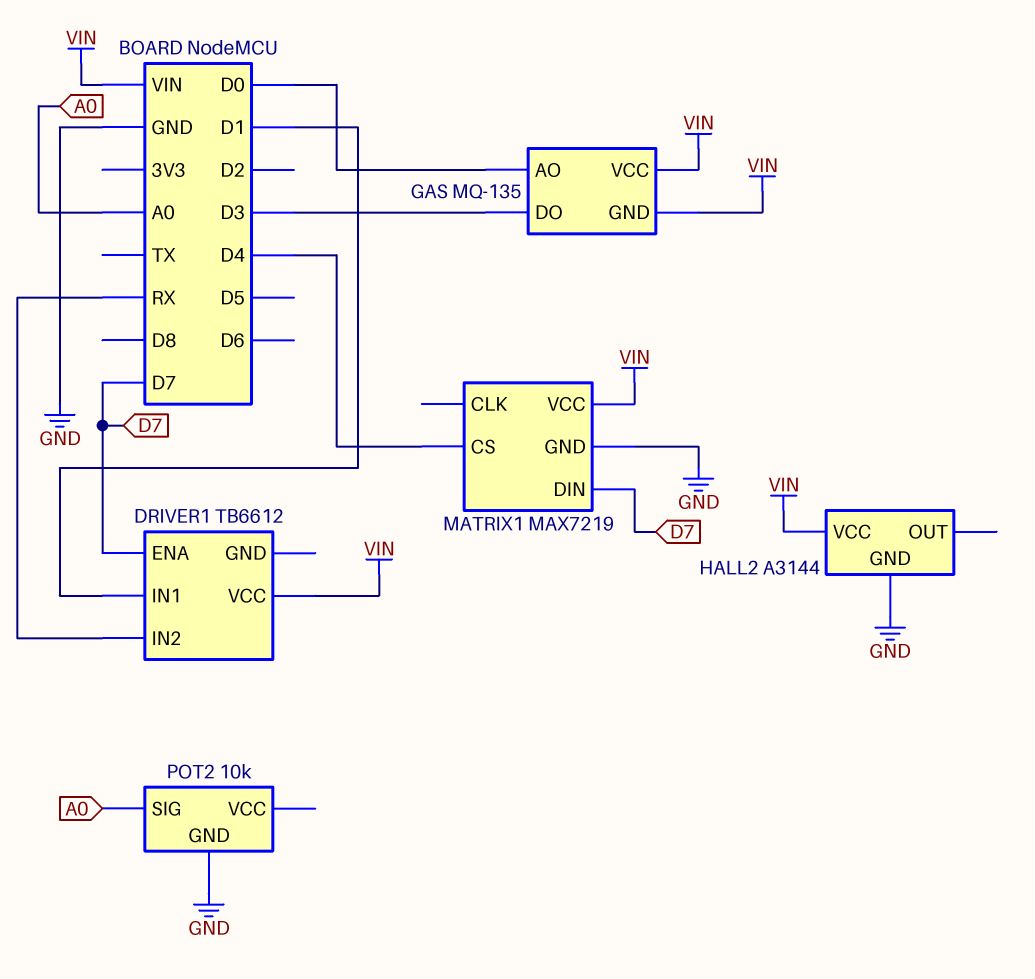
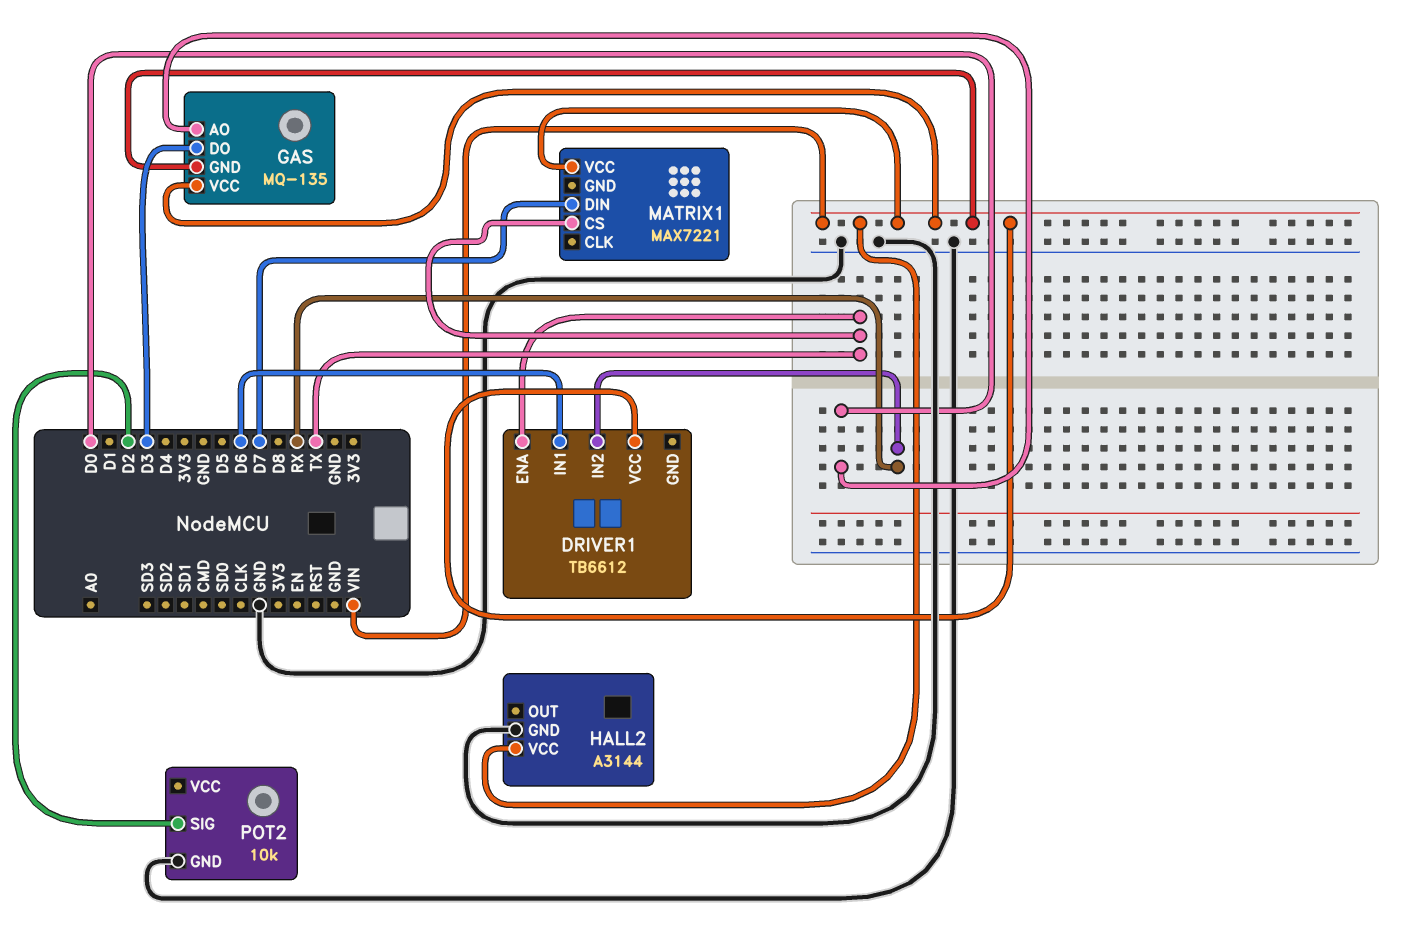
DRIVER1 pin ENA: D7 -> TX
DRIVER1 pin IN1: D1 -> D6
MATRIX1: MAX7219 -> MAX7221
MATRIX1 pin CS: D4 -> TX
MATRIX1 pin GND: GND -> none
POT2 pin SIG: A0 -> D2

